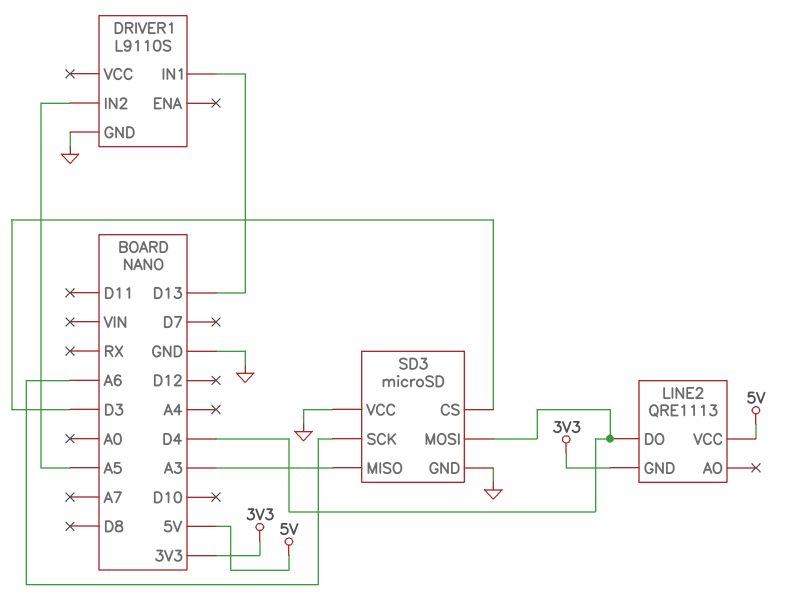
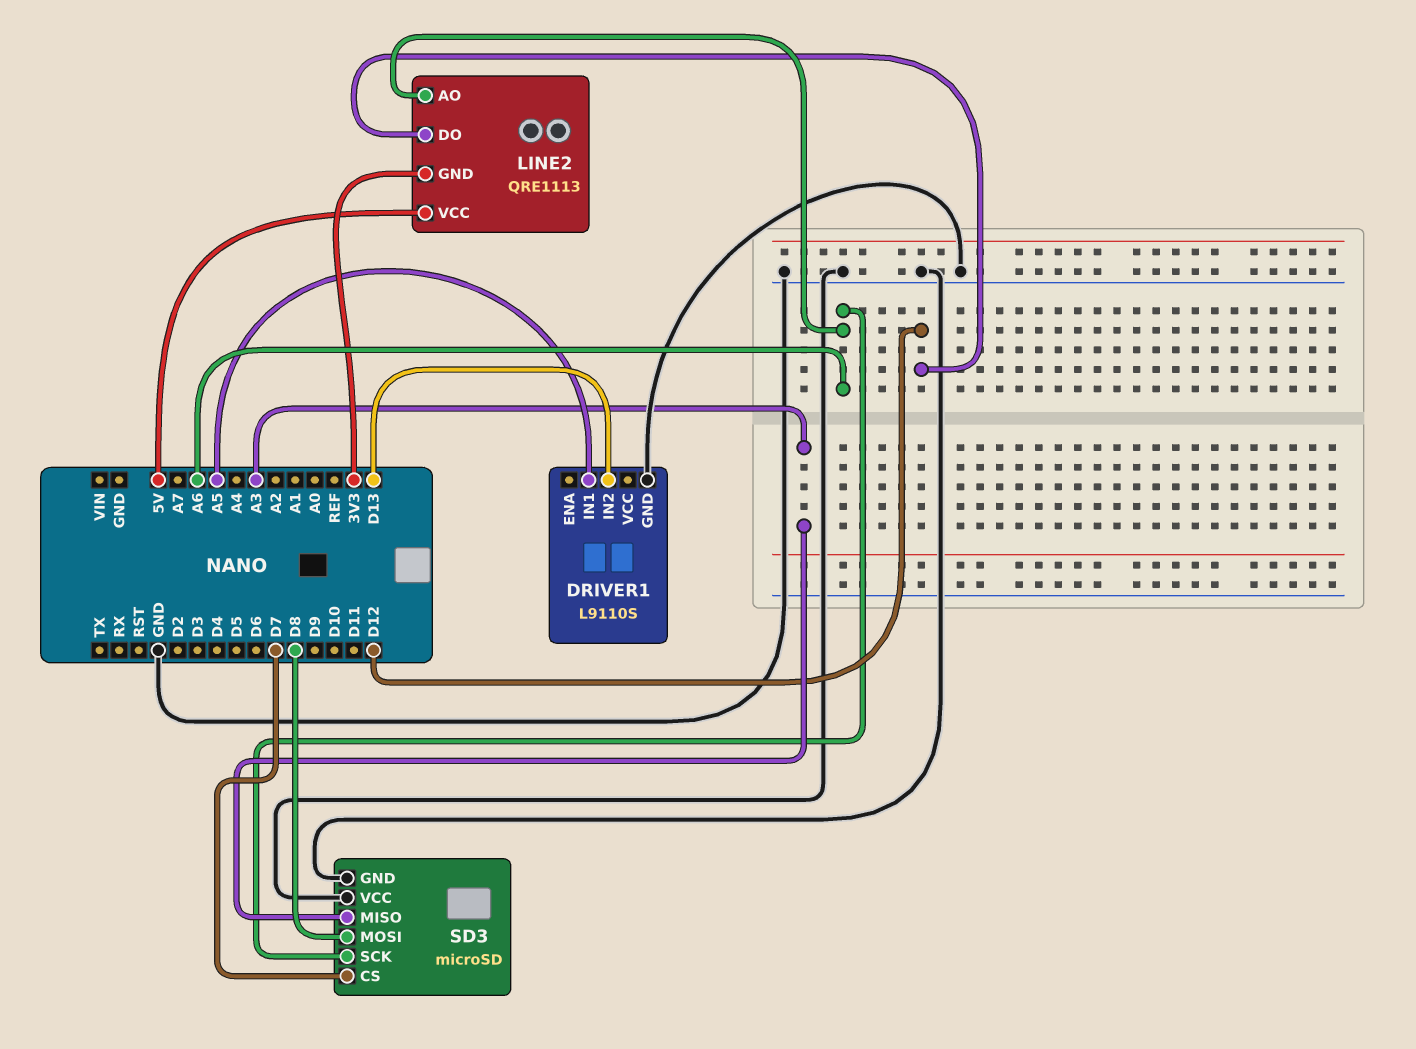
DRIVER1 pin IN1: D13 -> A5
DRIVER1 pin IN2: A5 -> D13
LINE2 pin AO: none -> A6
LINE2 pin DO: D4 -> D12
SD3 pin CS: D3 -> D7
SD3 pin MOSI: D4 -> D8

